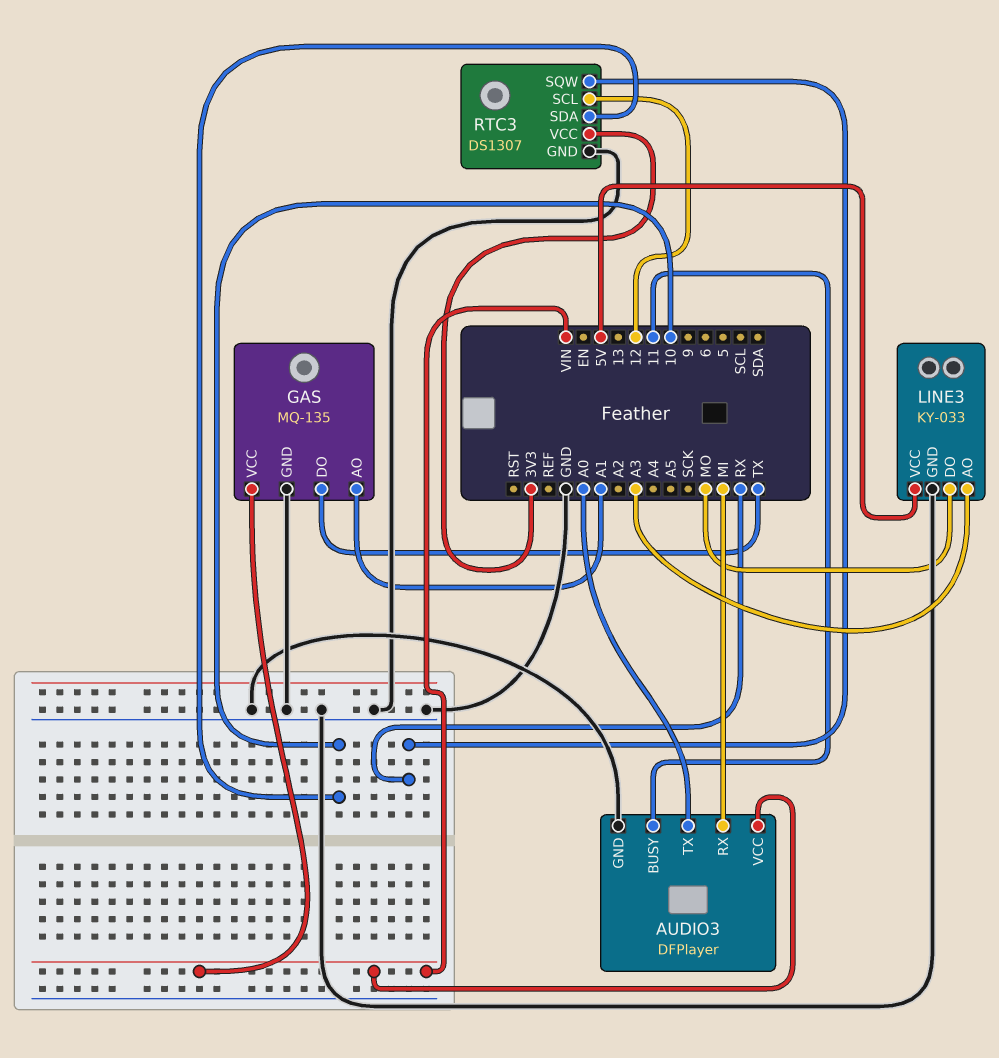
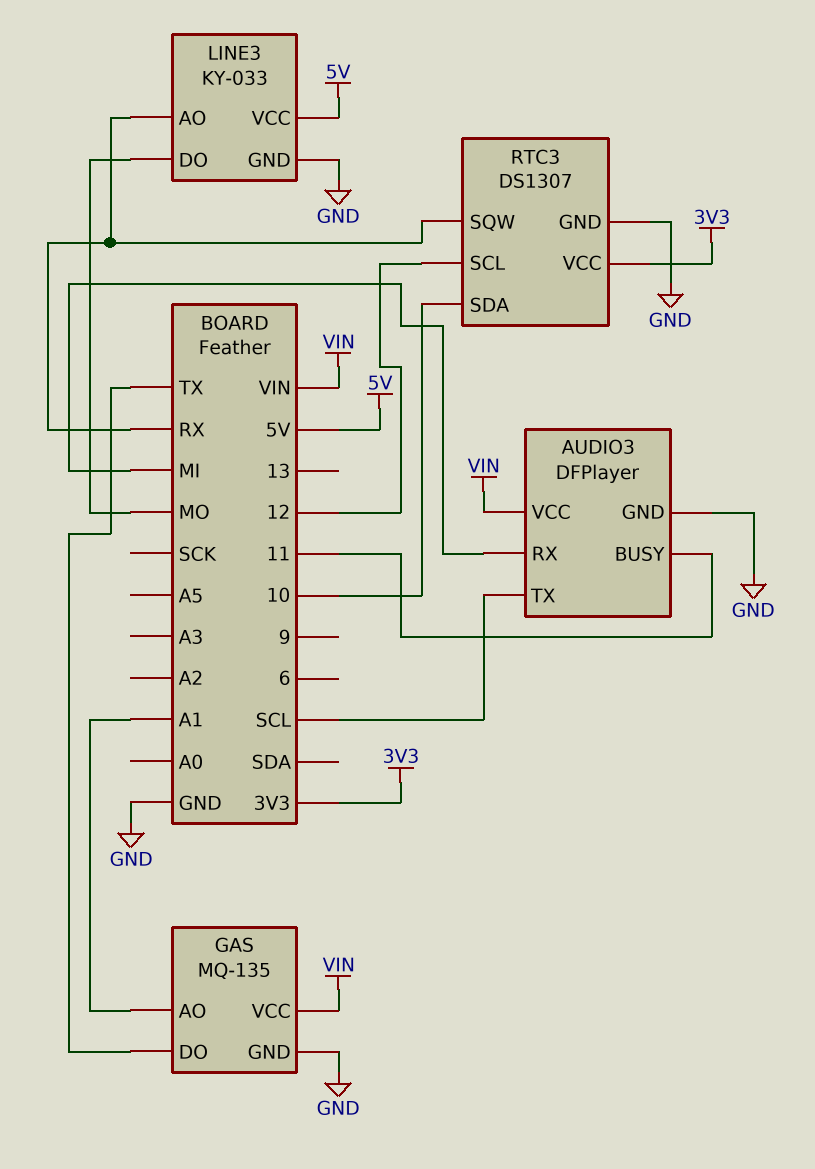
AUDIO3 pin TX: A0 -> SCL
LINE3 pin AO: A3 -> RX

